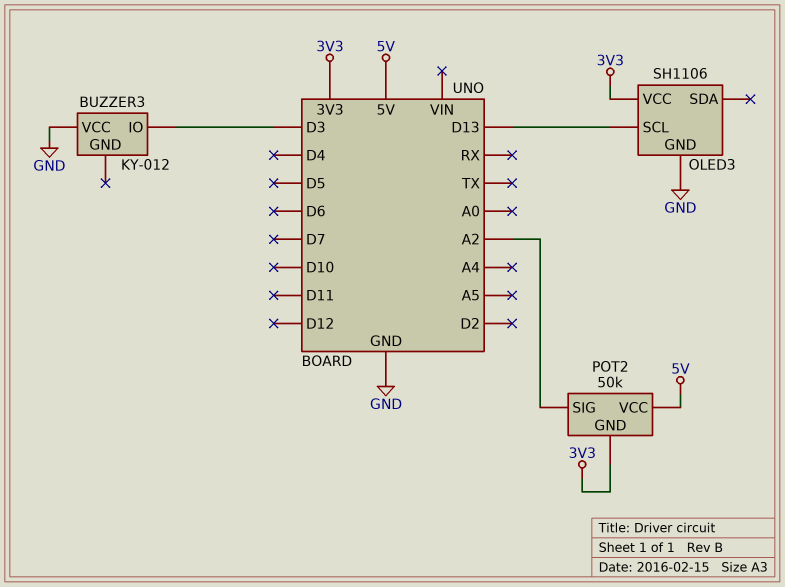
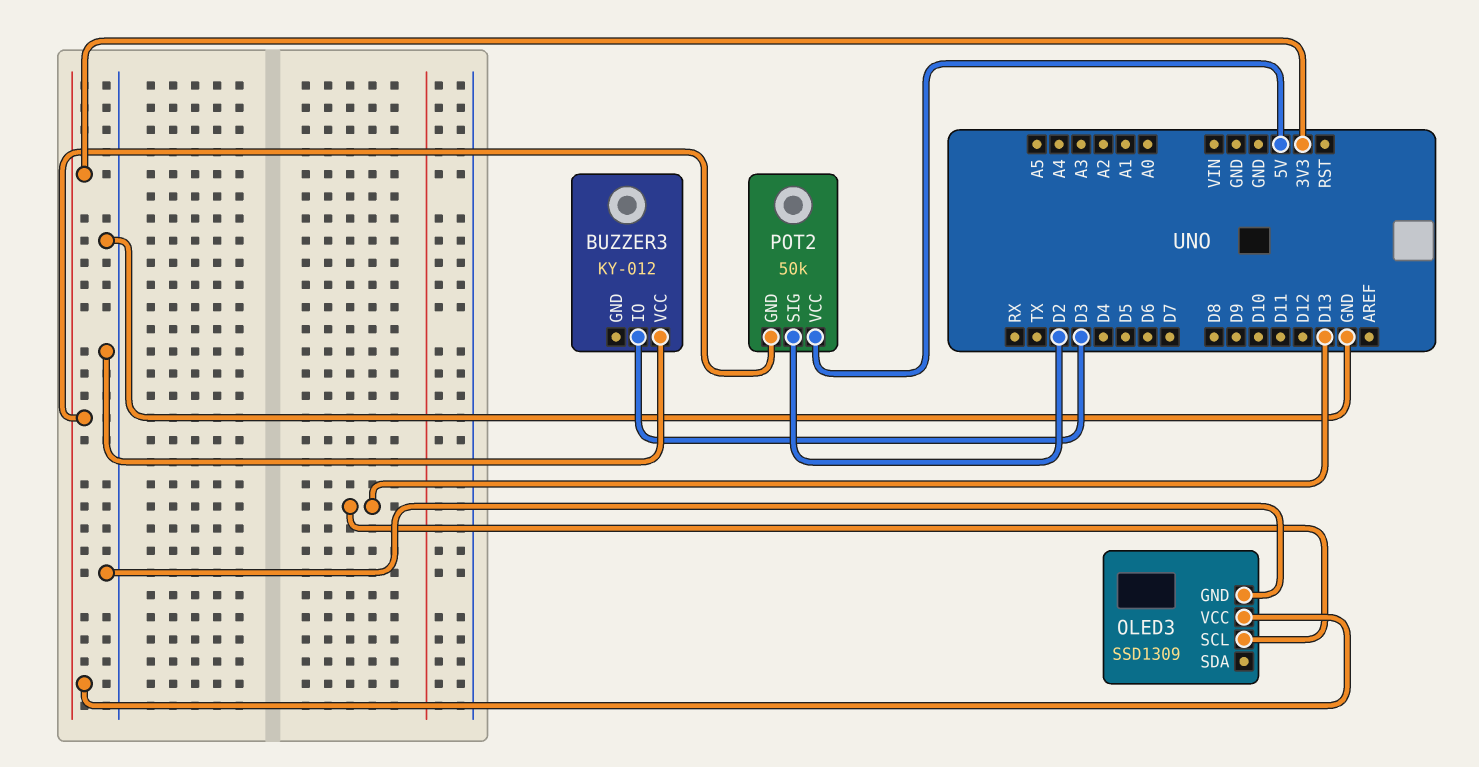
OLED3: SH1106 -> SSD1309
POT2 pin SIG: A2 -> D2

